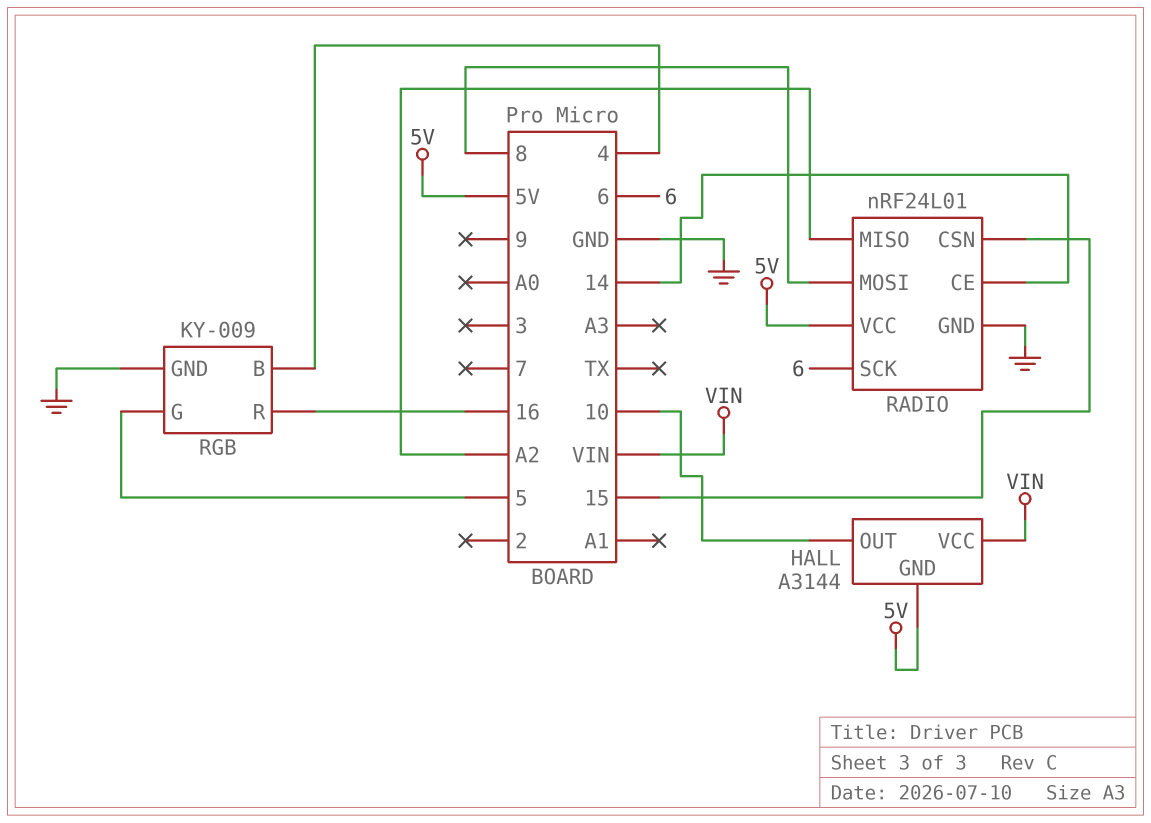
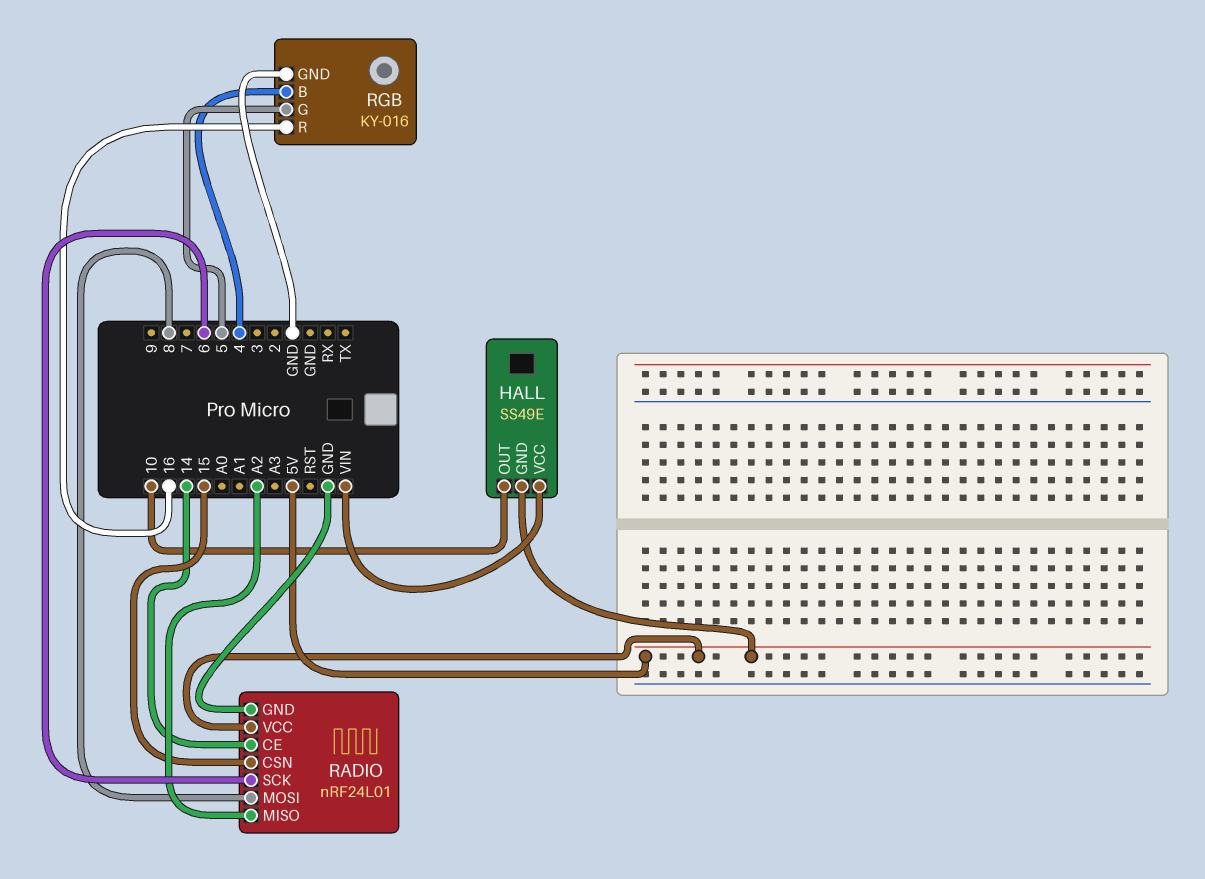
HALL: A3144 -> SS49E
RGB: KY-009 -> KY-016

